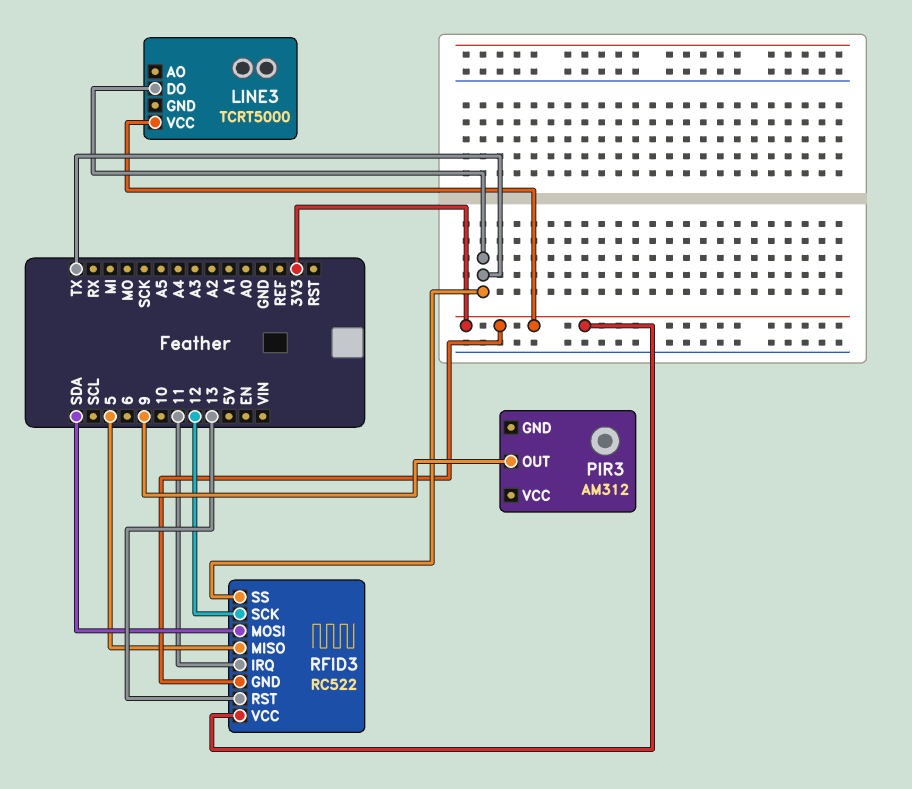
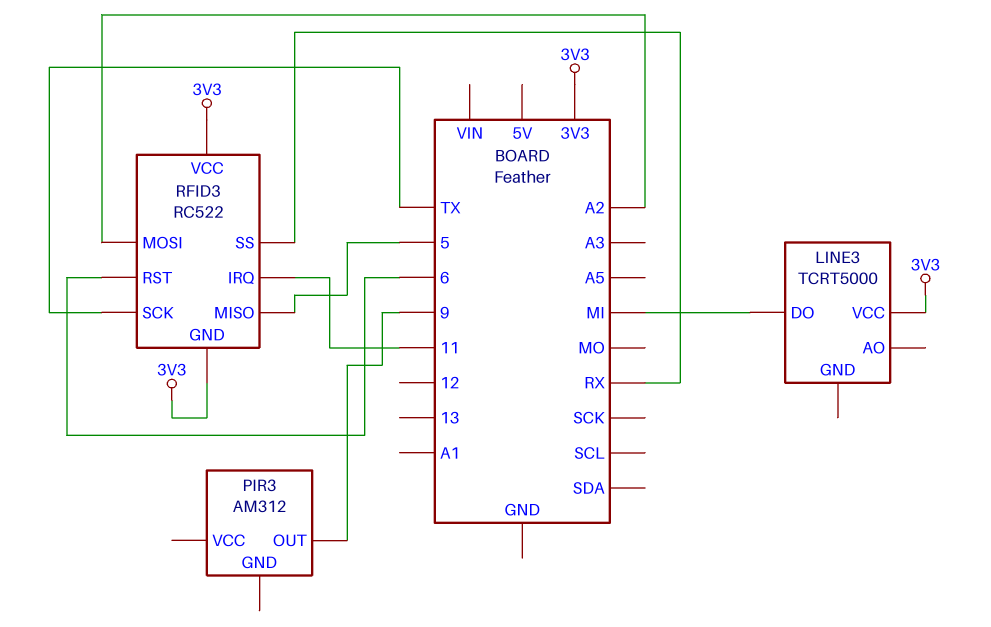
LINE3 pin DO: TX -> MI
RFID3 pin MOSI: SDA -> A2
RFID3 pin RST: 13 -> 6
RFID3 pin SCK: 12 -> TX
RFID3 pin SS: TX -> RX

